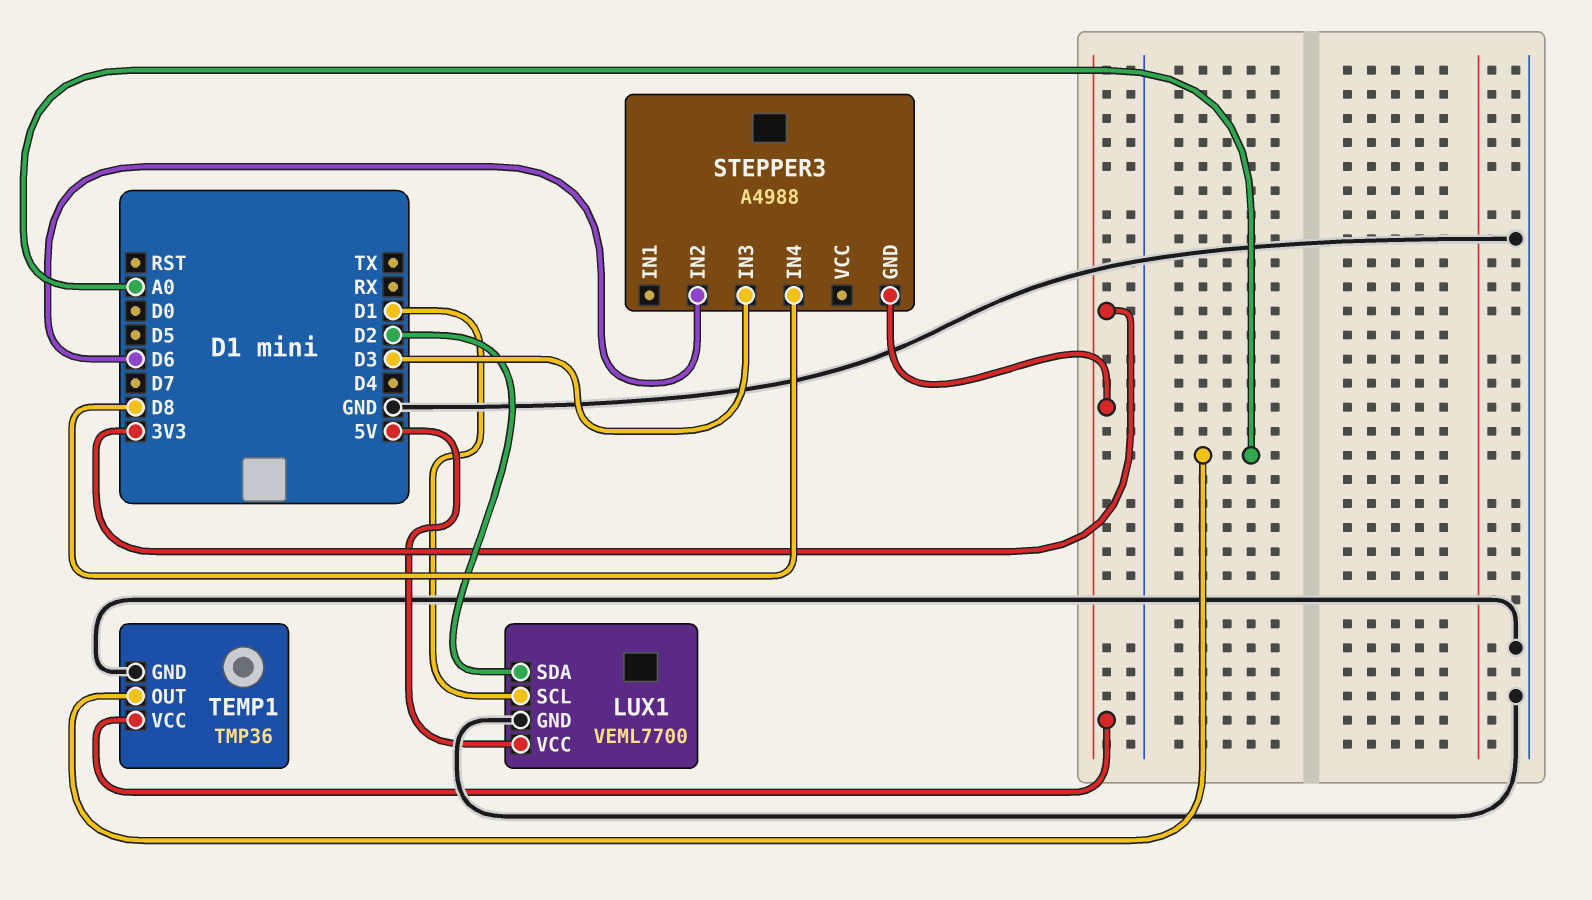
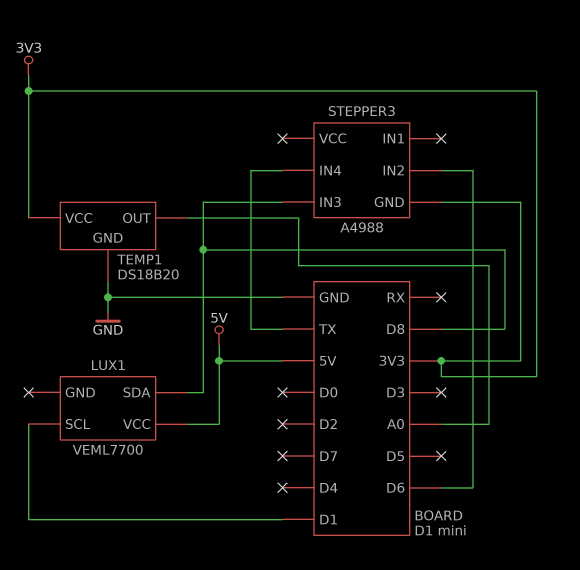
LUX1 pin GND: GND -> none
LUX1 pin SDA: D2 -> D8
STEPPER3 pin IN3: D3 -> D8
STEPPER3 pin IN4: D8 -> TX
TEMP1: TMP36 -> DS18B20

